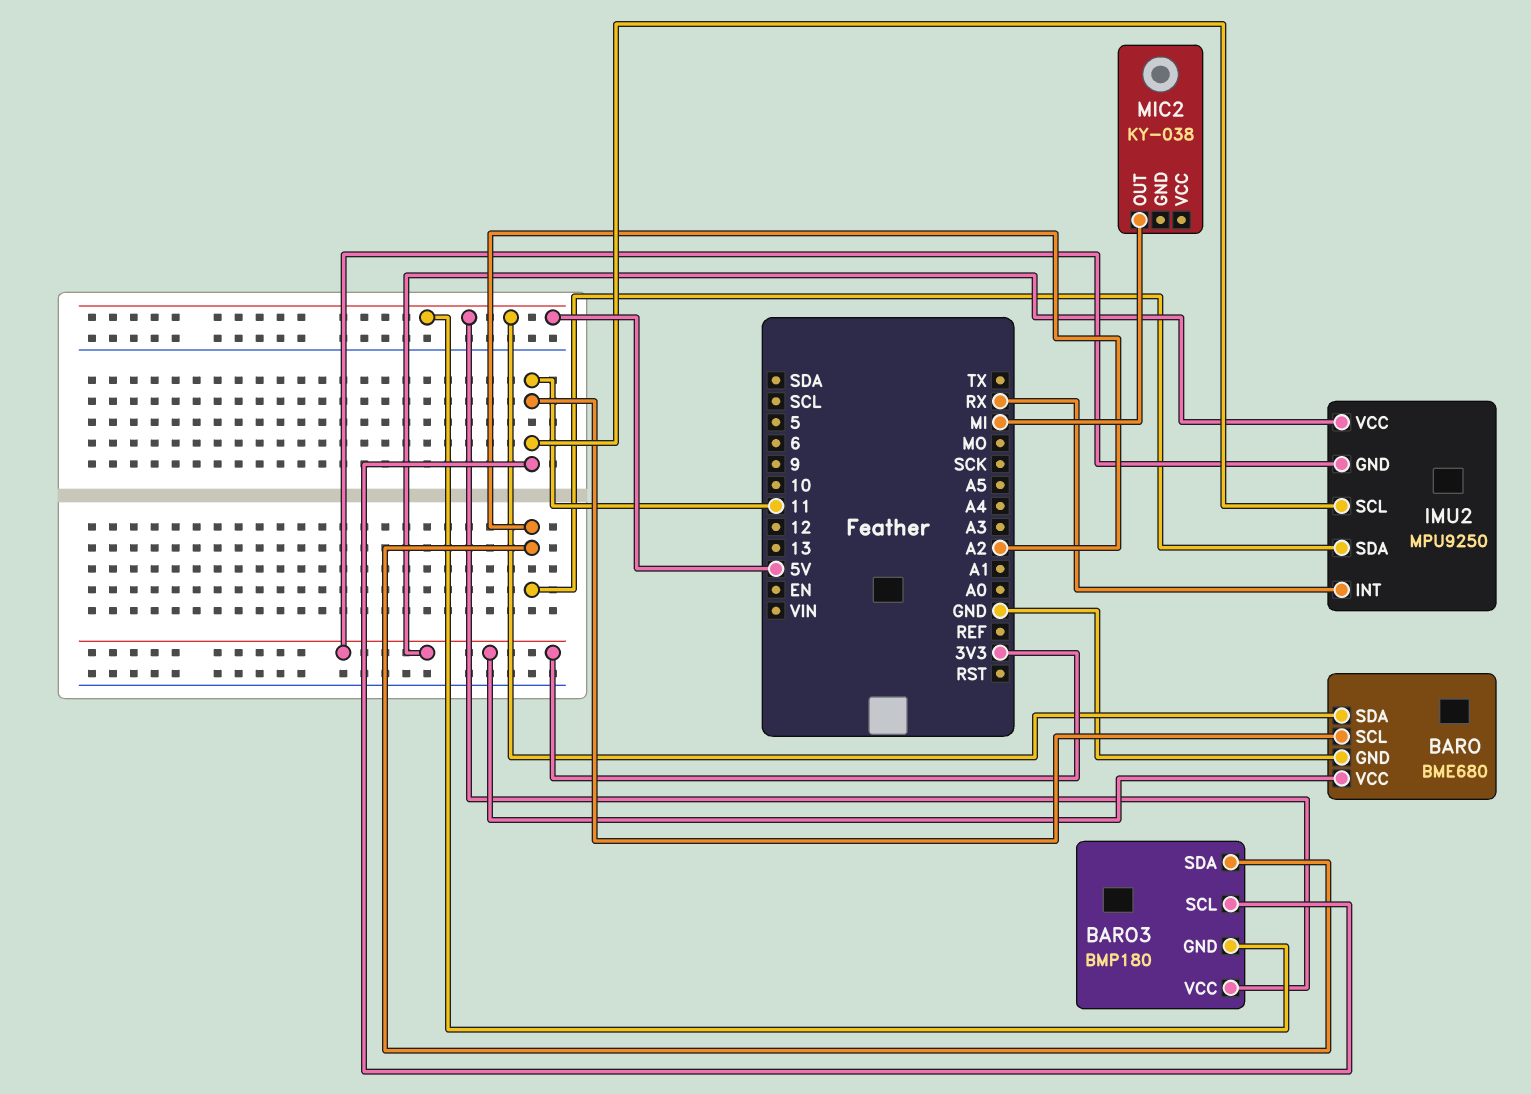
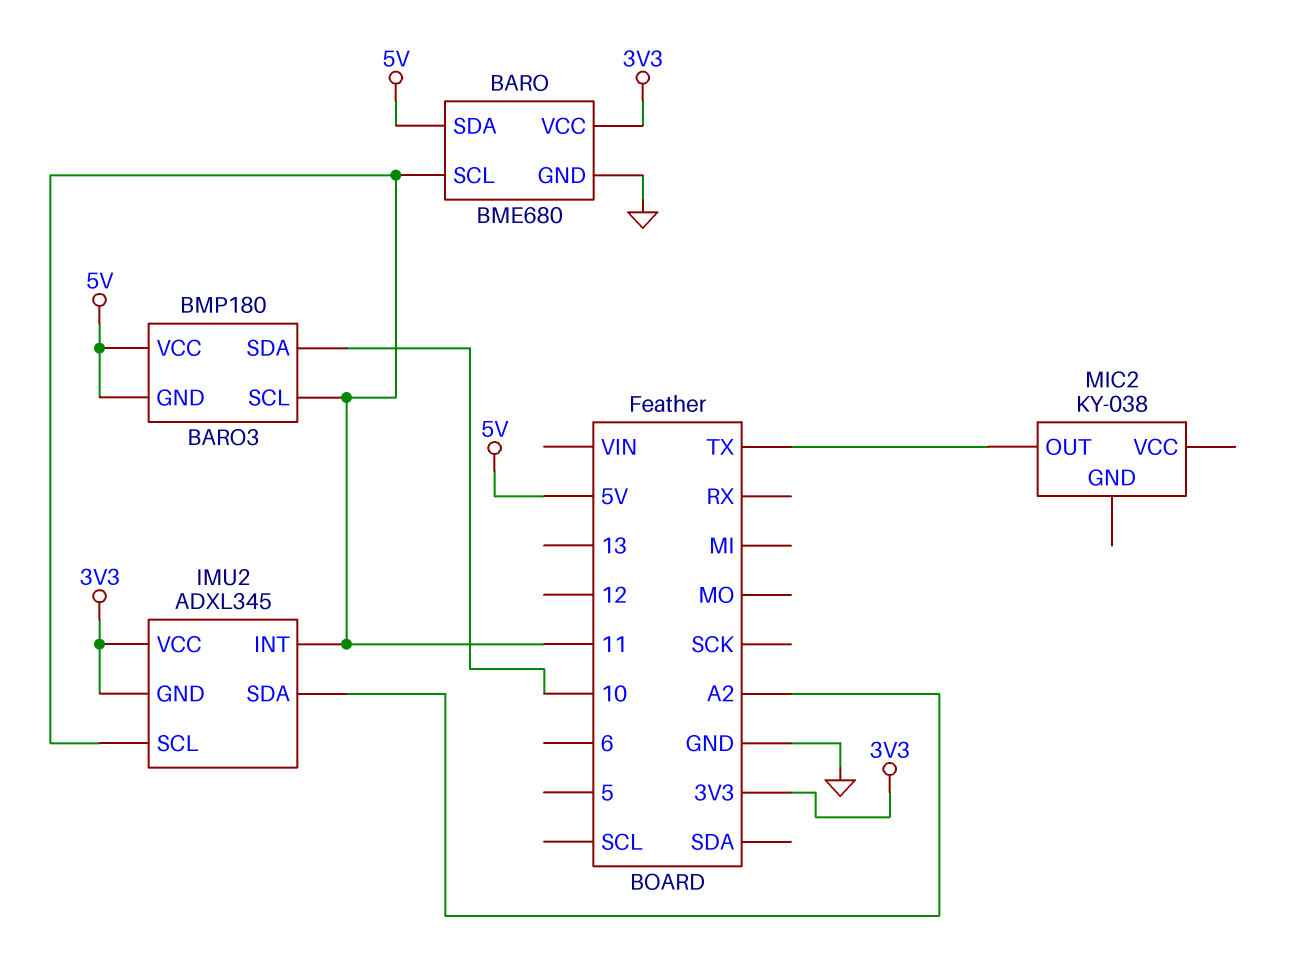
BARO3 pin SDA: A2 -> 10
IMU2: MPU9250 -> ADXL345
IMU2 pin INT: RX -> 11
MIC2 pin OUT: MI -> TX

